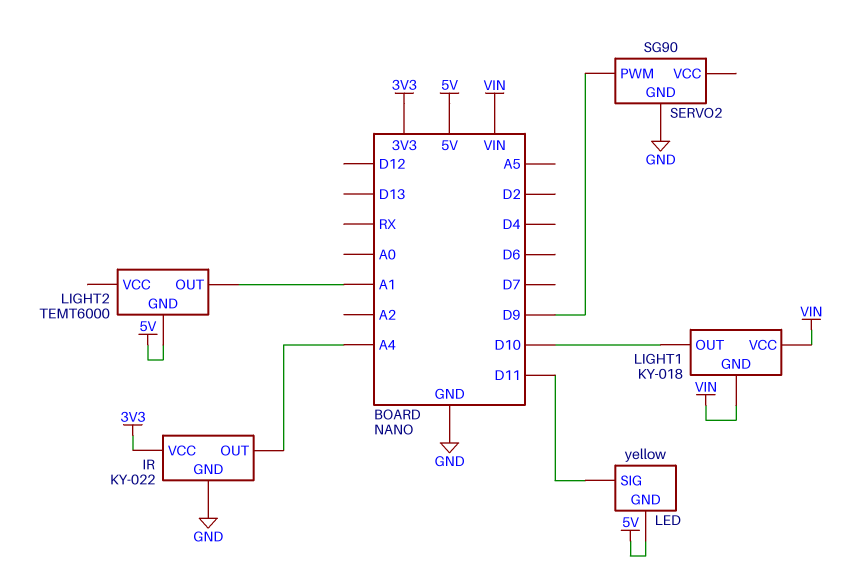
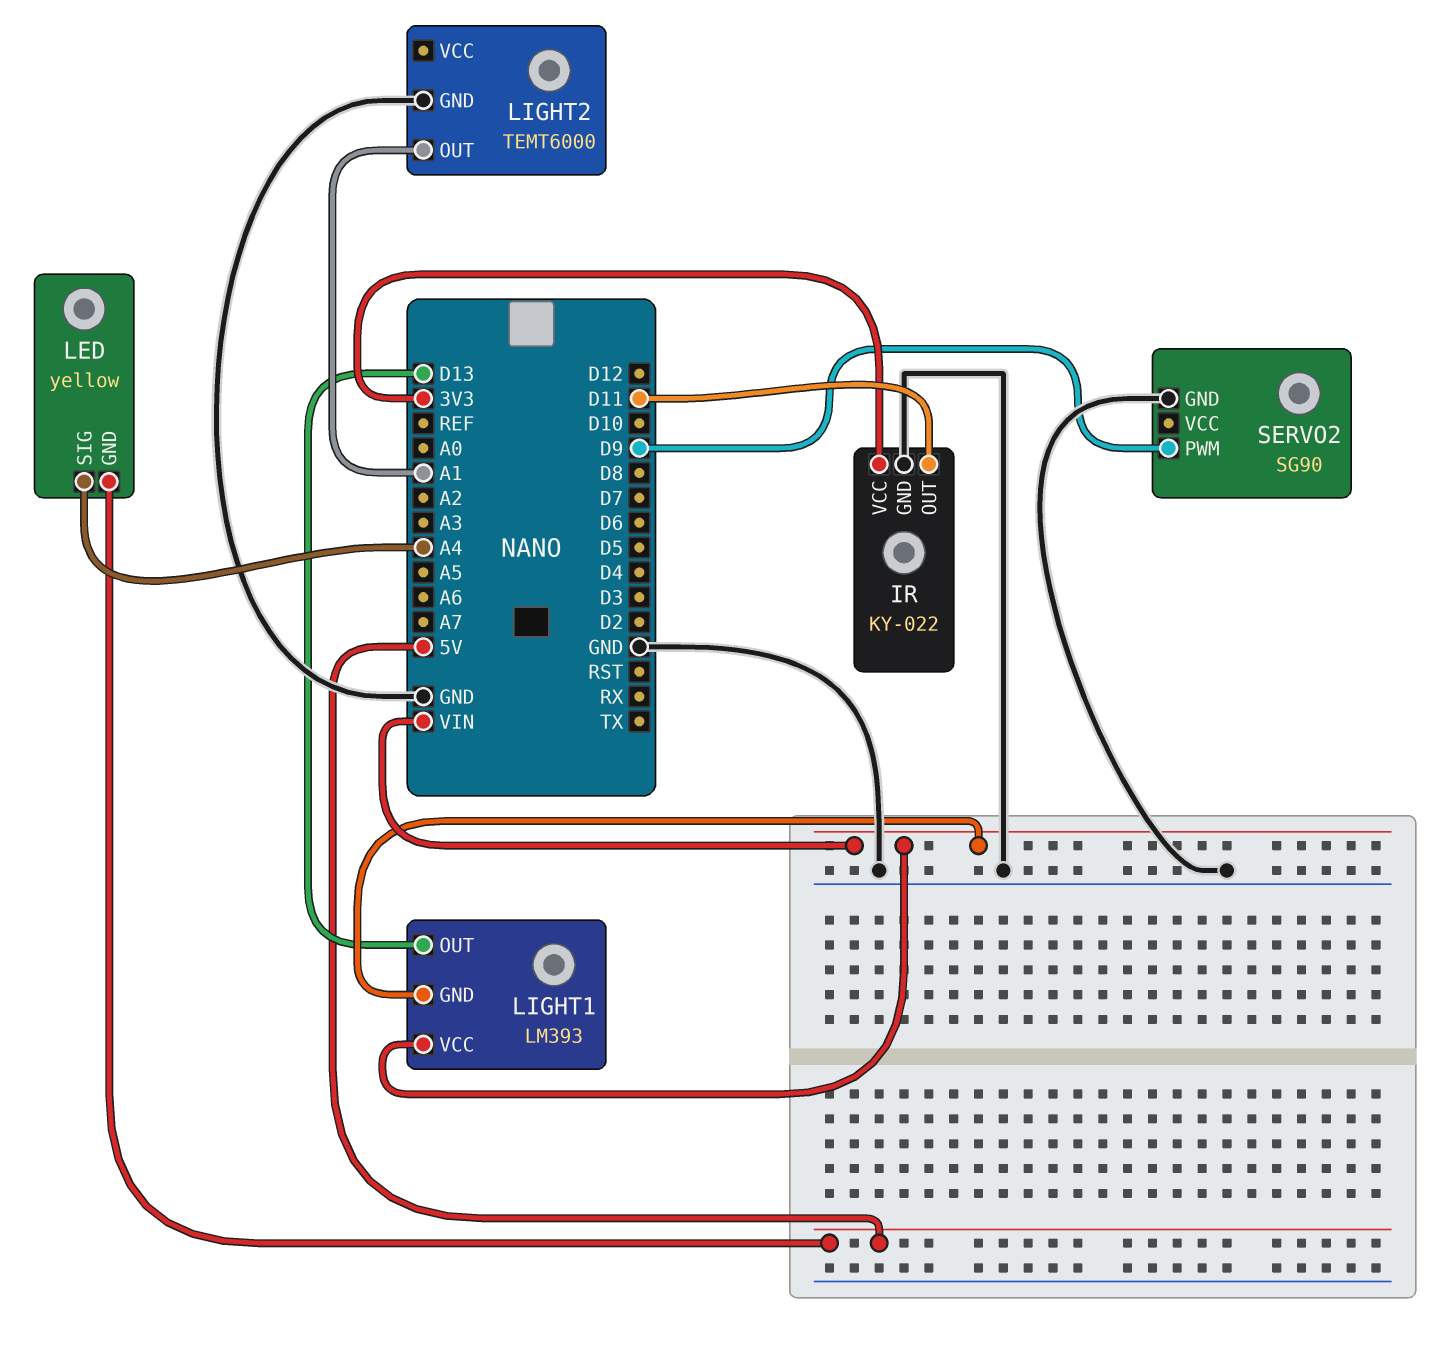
IR pin OUT: A4 -> D11
LED pin SIG: D11 -> A4
LIGHT1: KY-018 -> LM393
LIGHT1 pin OUT: D10 -> D13
LIGHT2 pin GND: 5V -> GND

